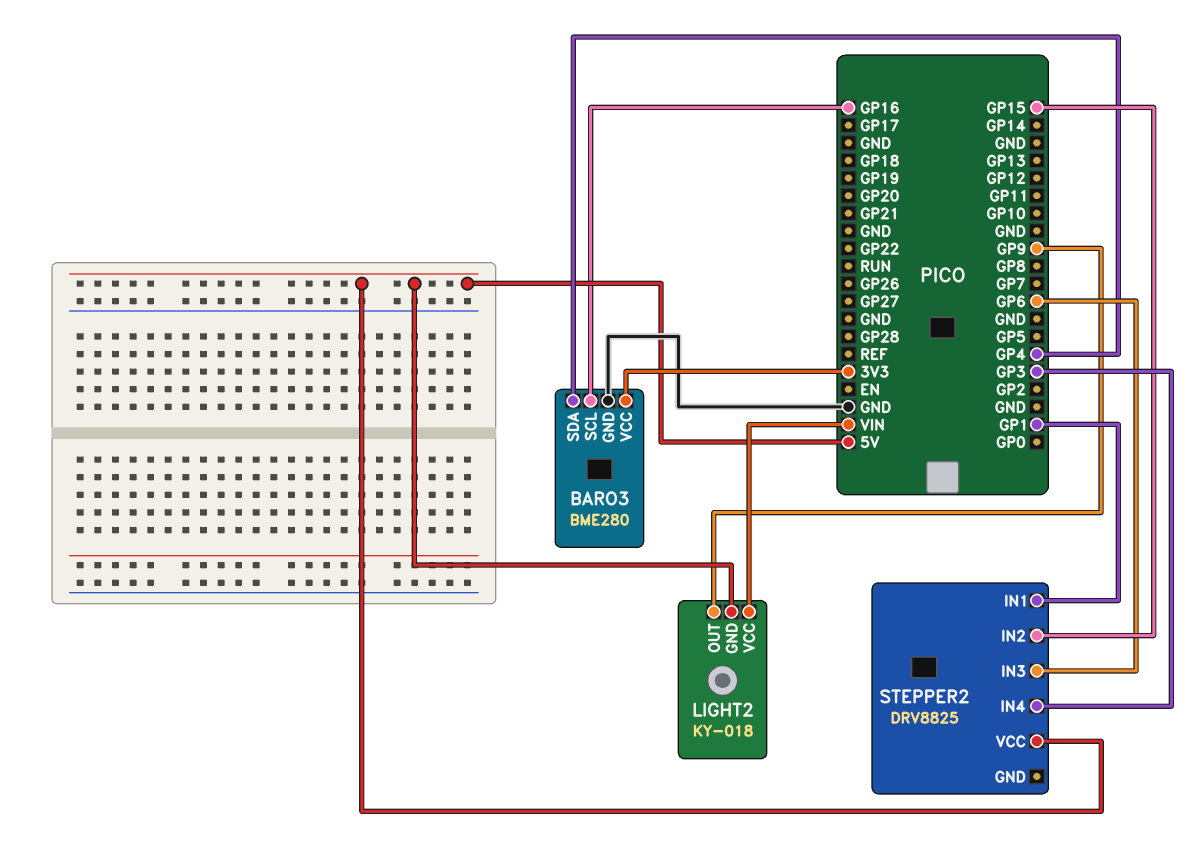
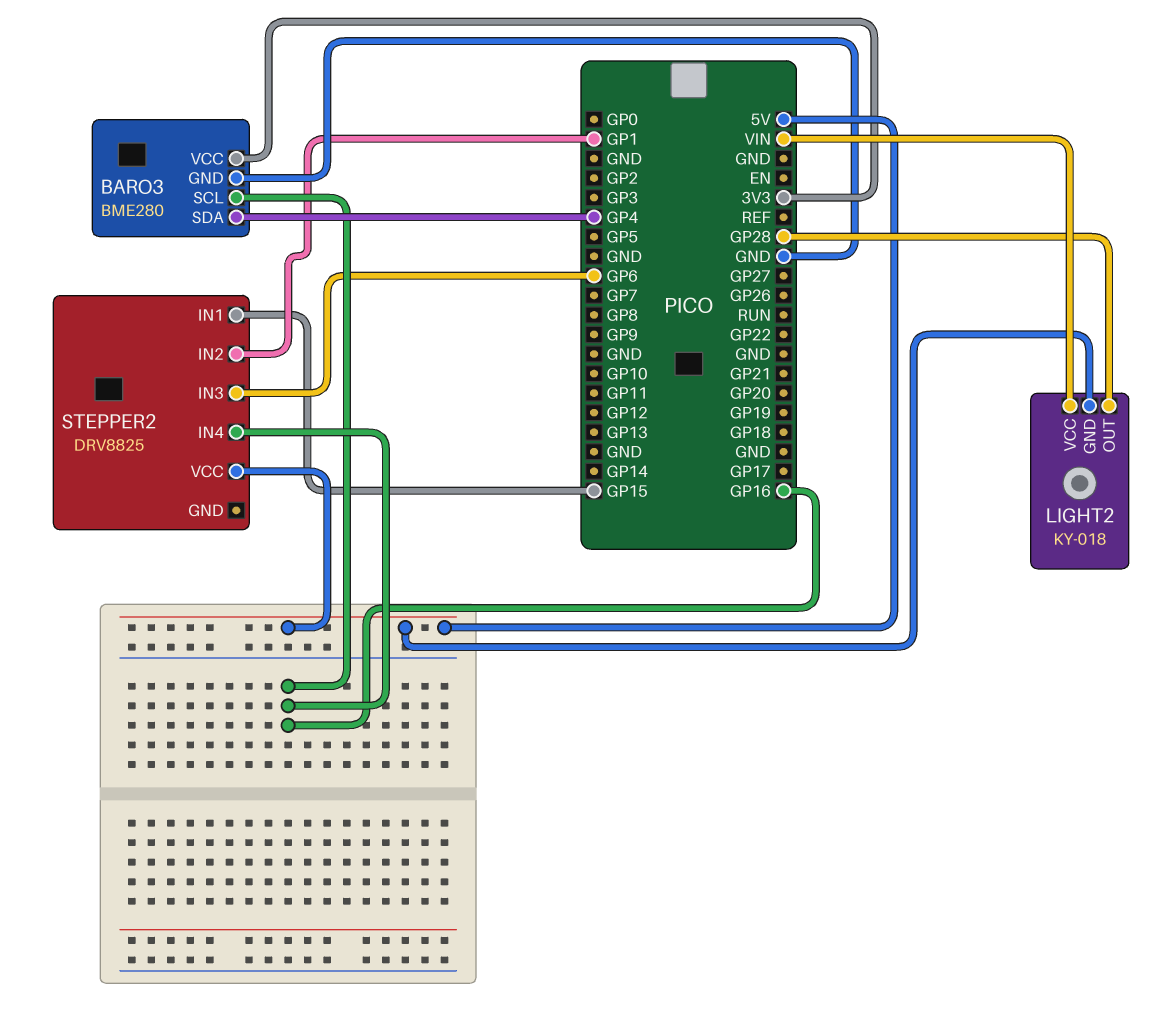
LIGHT2 pin OUT: GP9 -> GP28
STEPPER2 pin IN1: GP1 -> GP15
STEPPER2 pin IN2: GP15 -> GP1
STEPPER2 pin IN4: GP3 -> GP16

